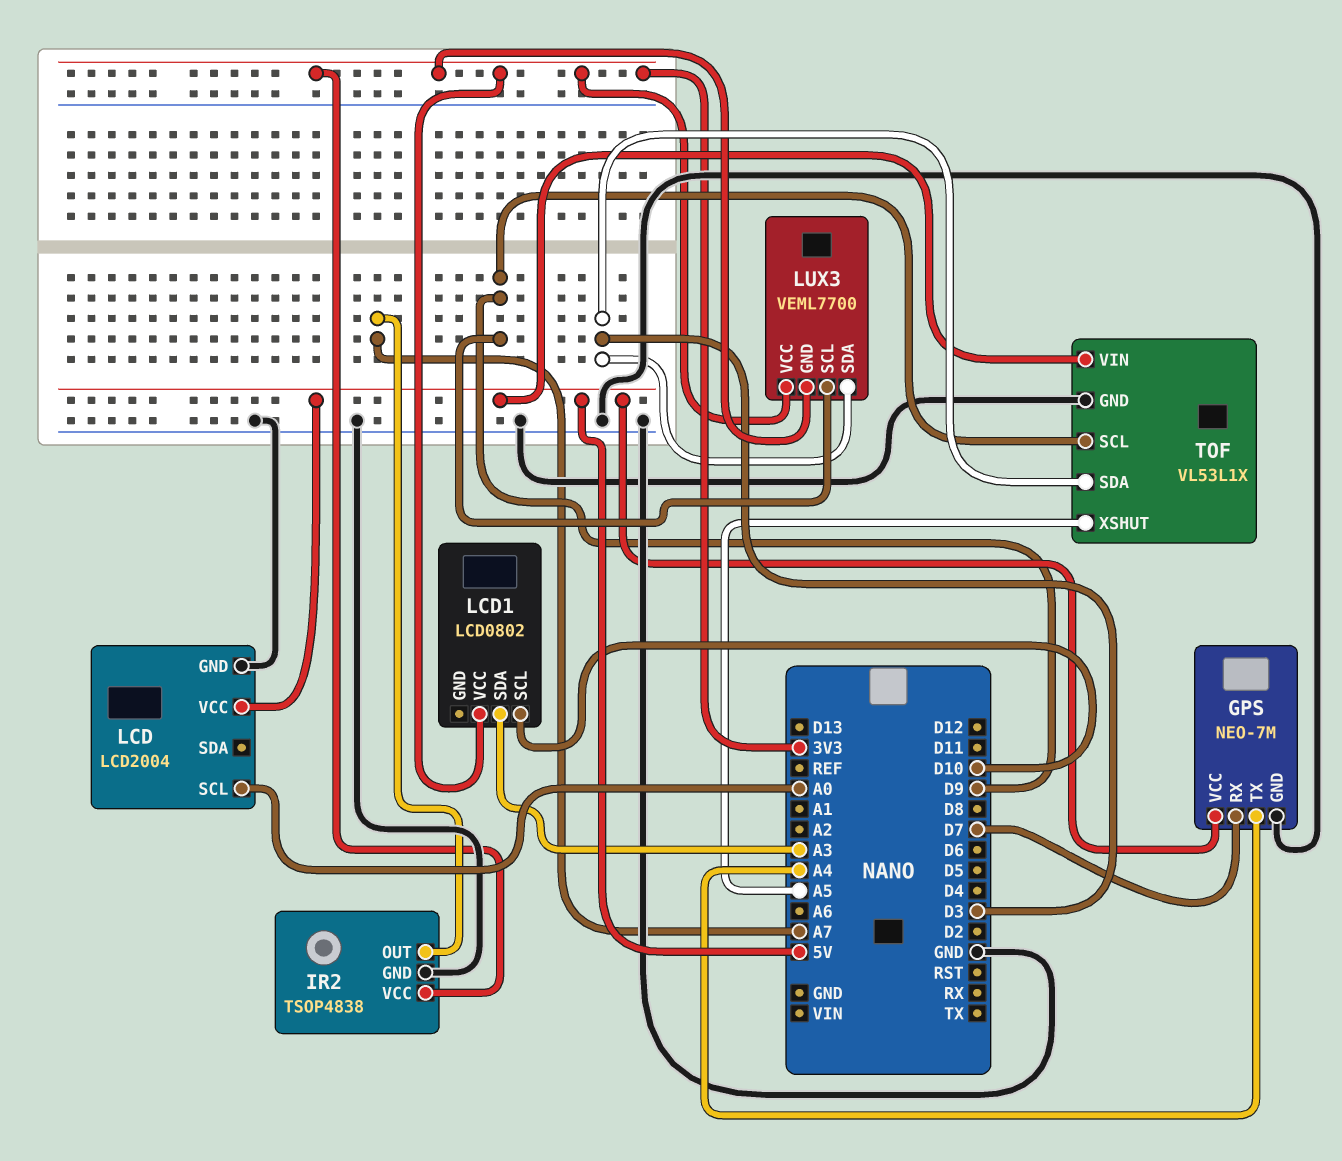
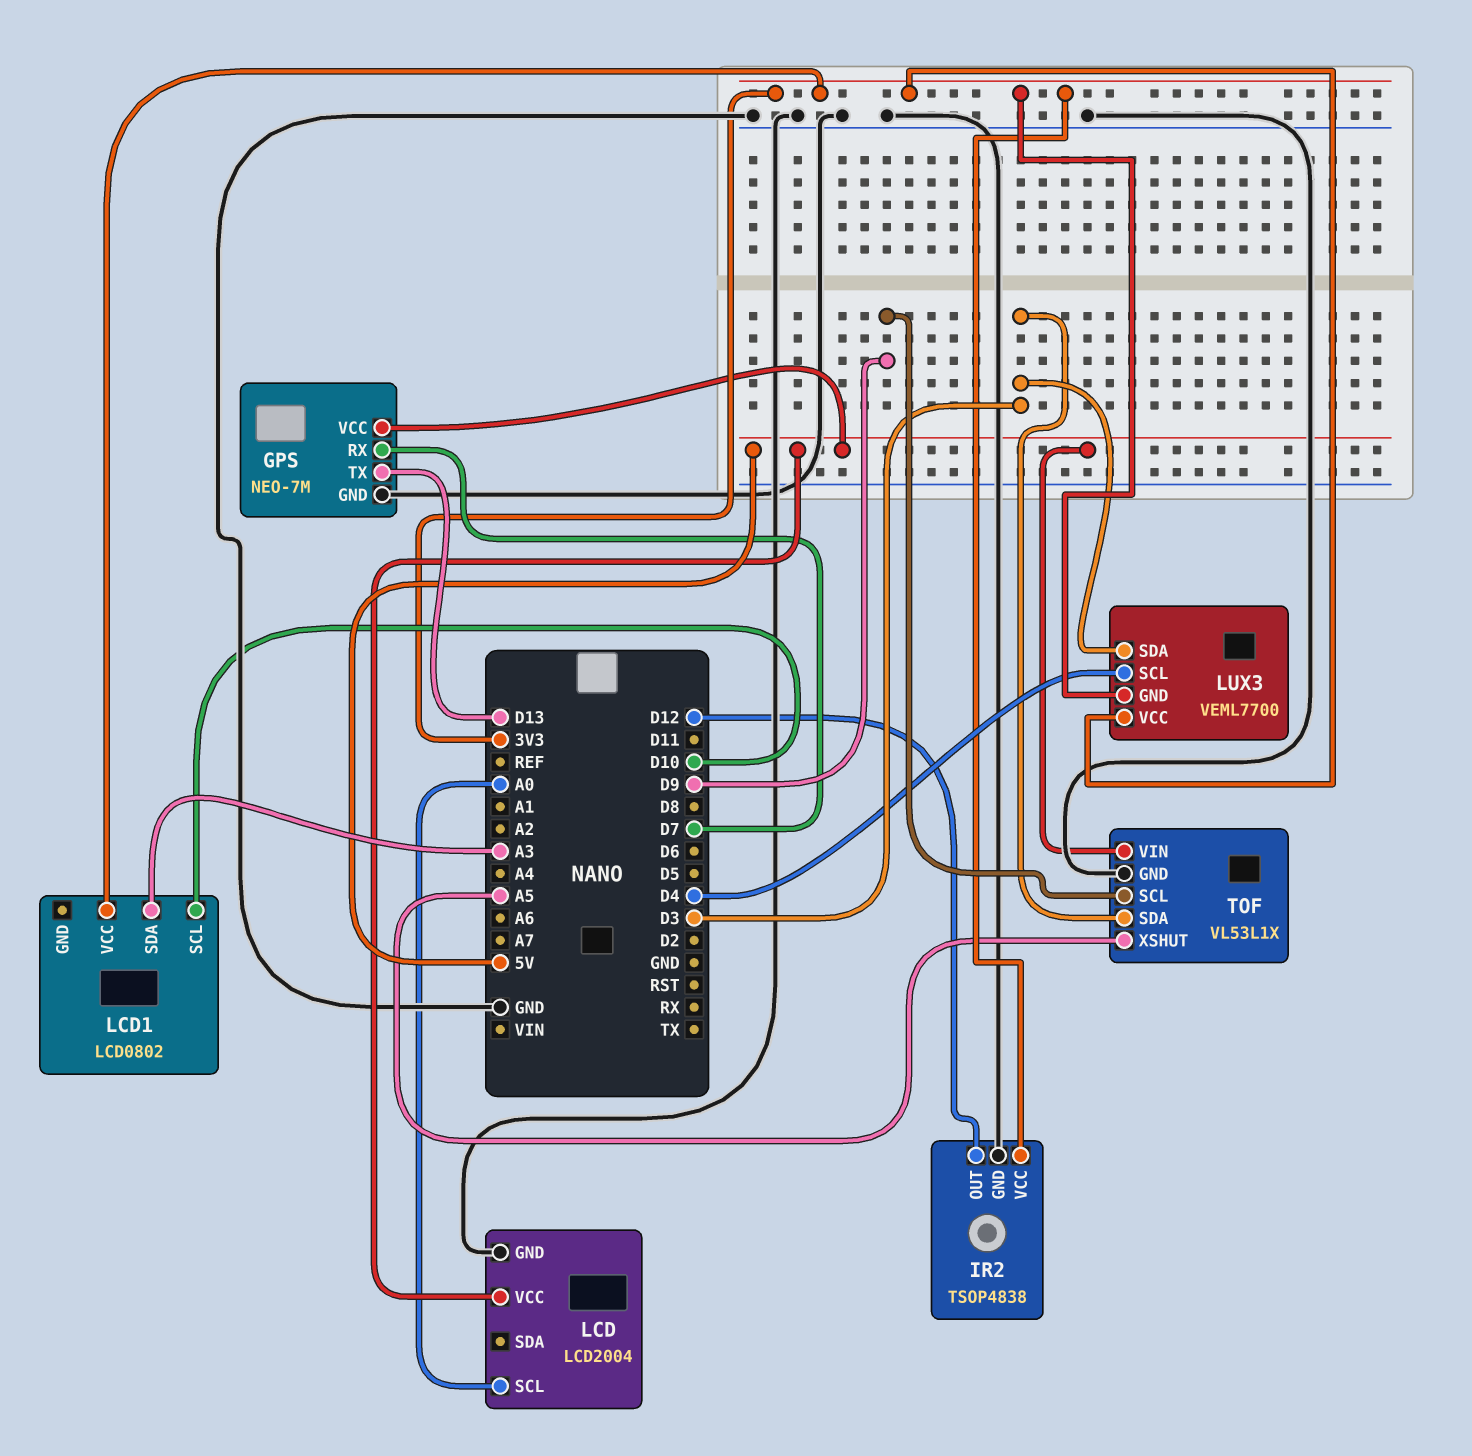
GPS pin TX: A4 -> D13
IR2 pin OUT: A7 -> D12
LUX3 pin SCL: D9 -> D4

